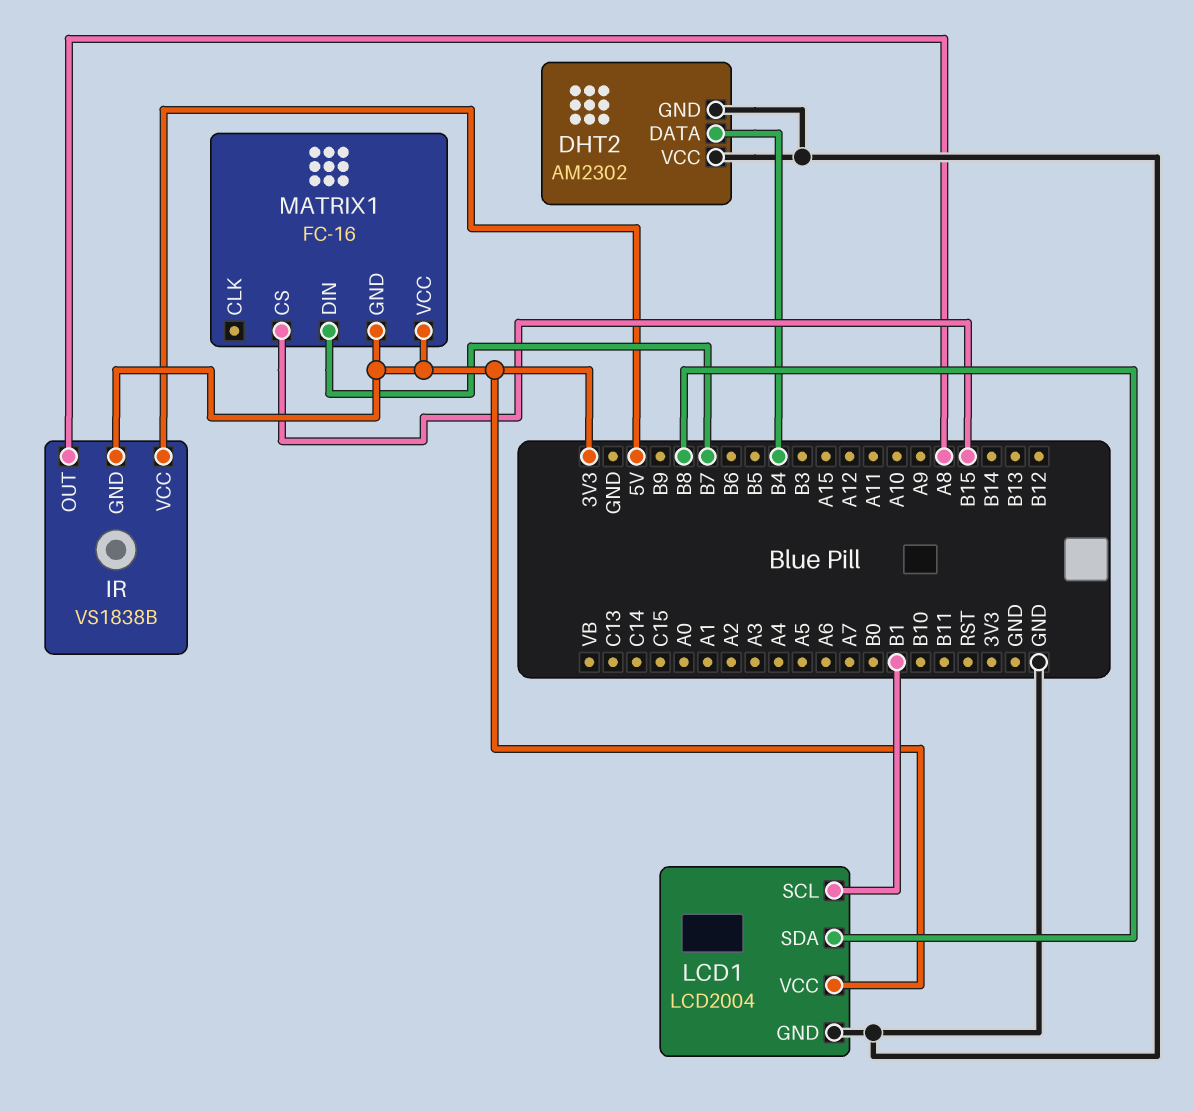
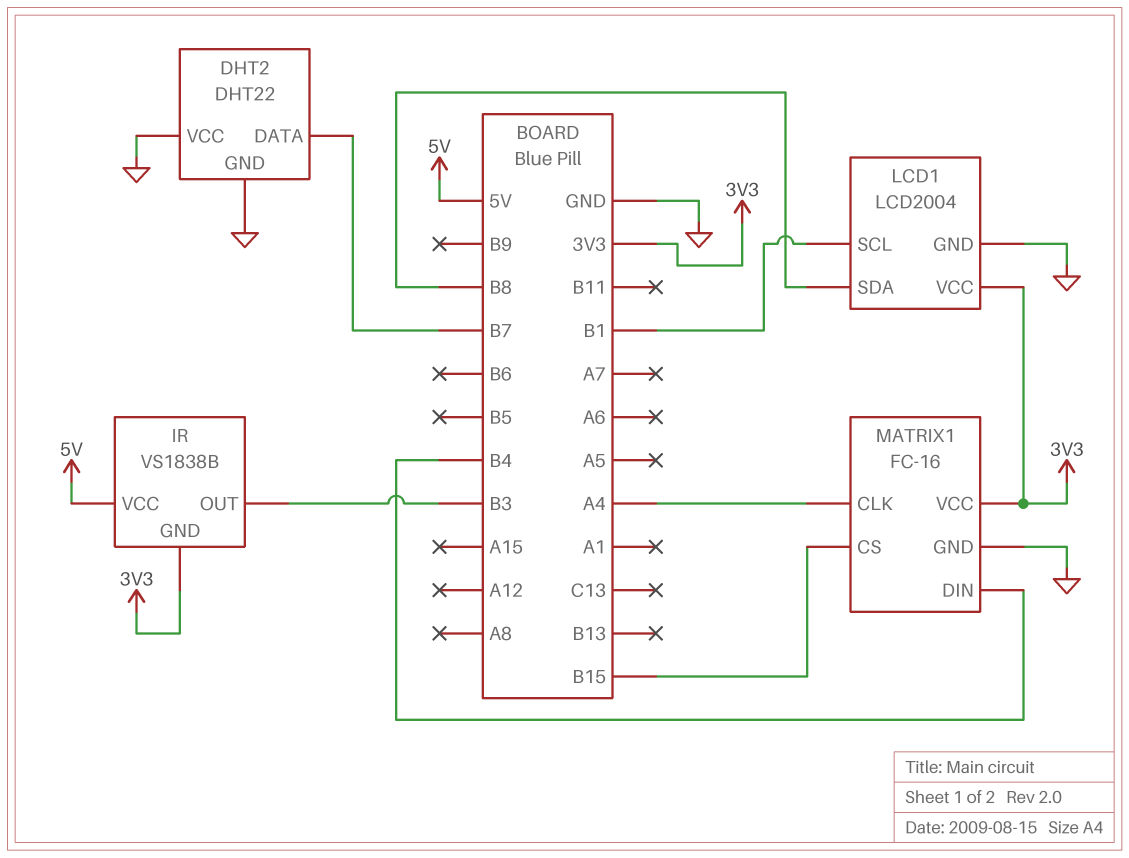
DHT2: AM2302 -> DHT22
DHT2 pin DATA: B4 -> B7
IR pin OUT: A8 -> B3
MATRIX1 pin CLK: none -> A4
MATRIX1 pin DIN: B7 -> B4
MATRIX1 pin GND: 3V3 -> GND

